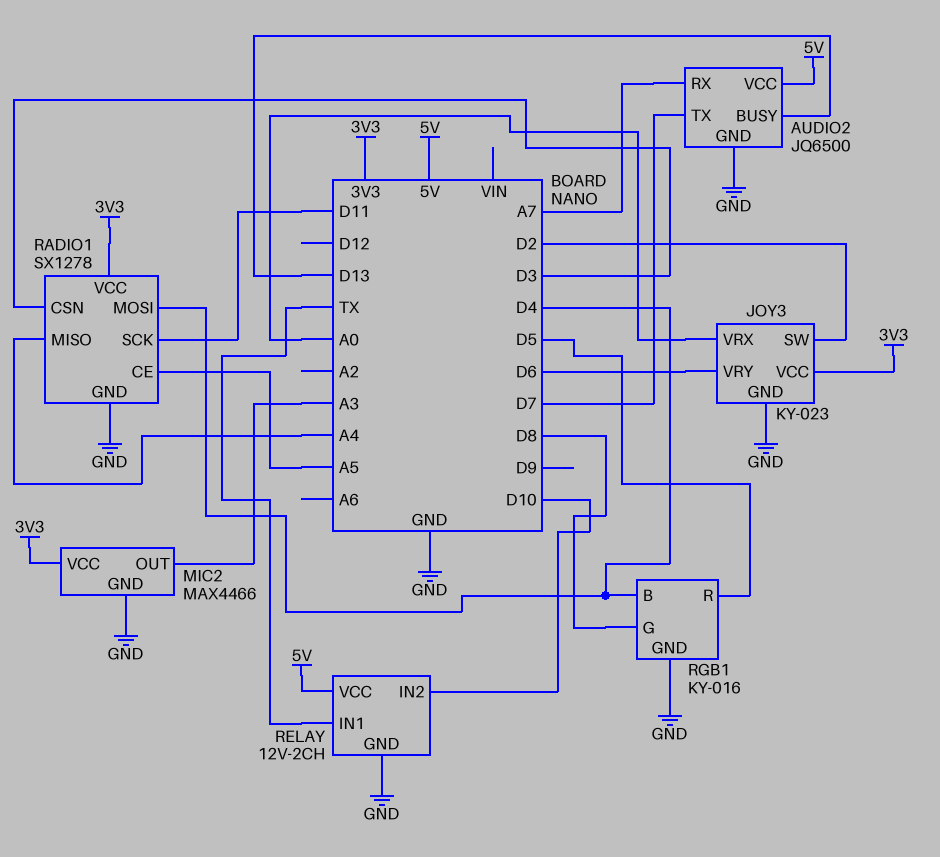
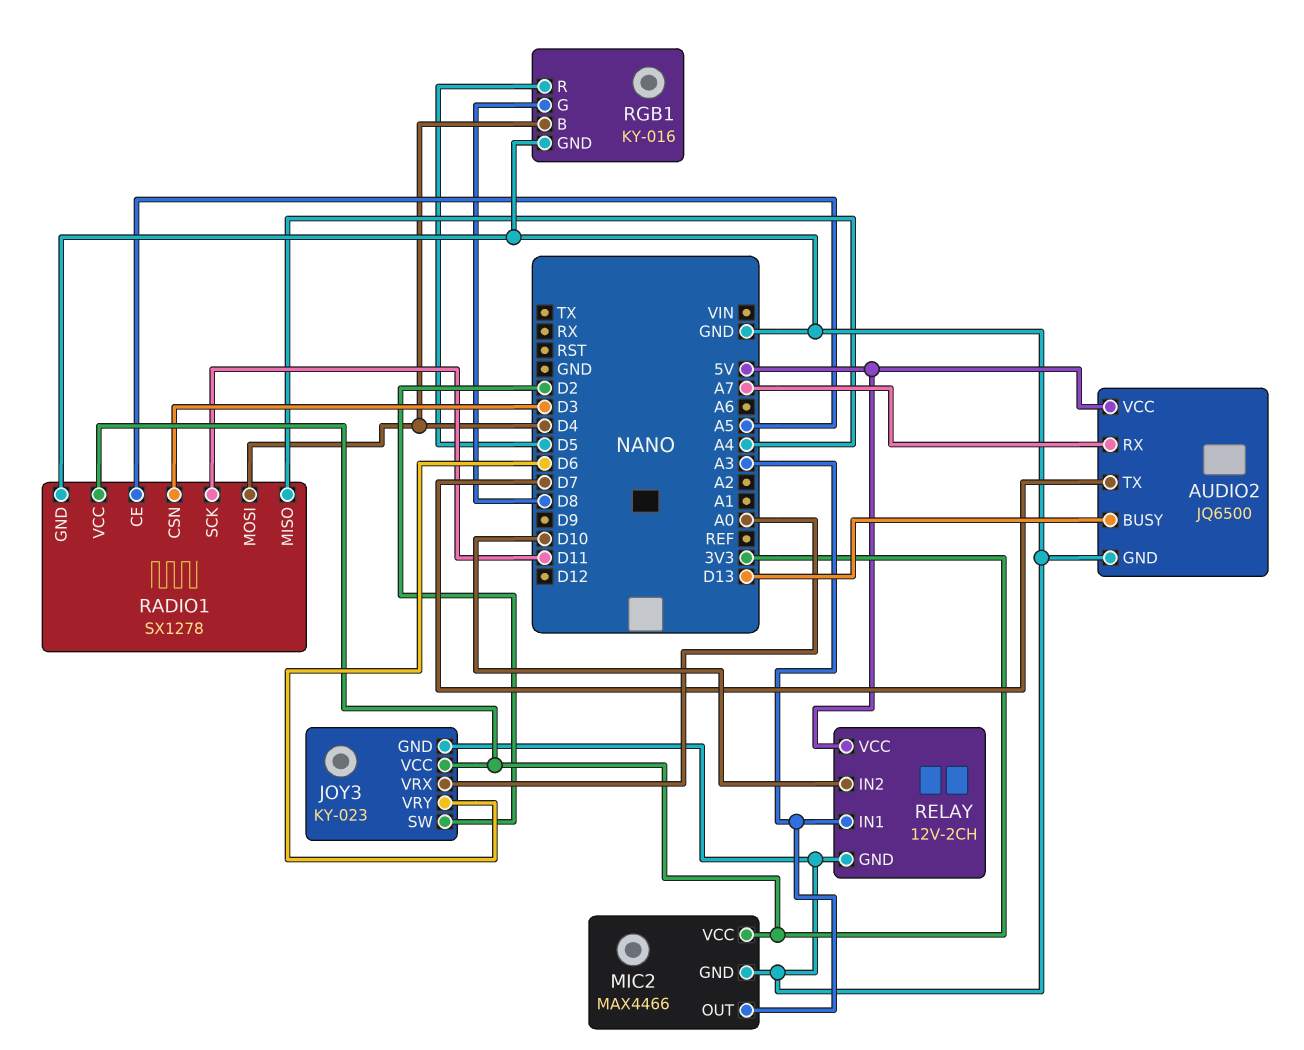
RELAY pin IN1: TX -> A3

